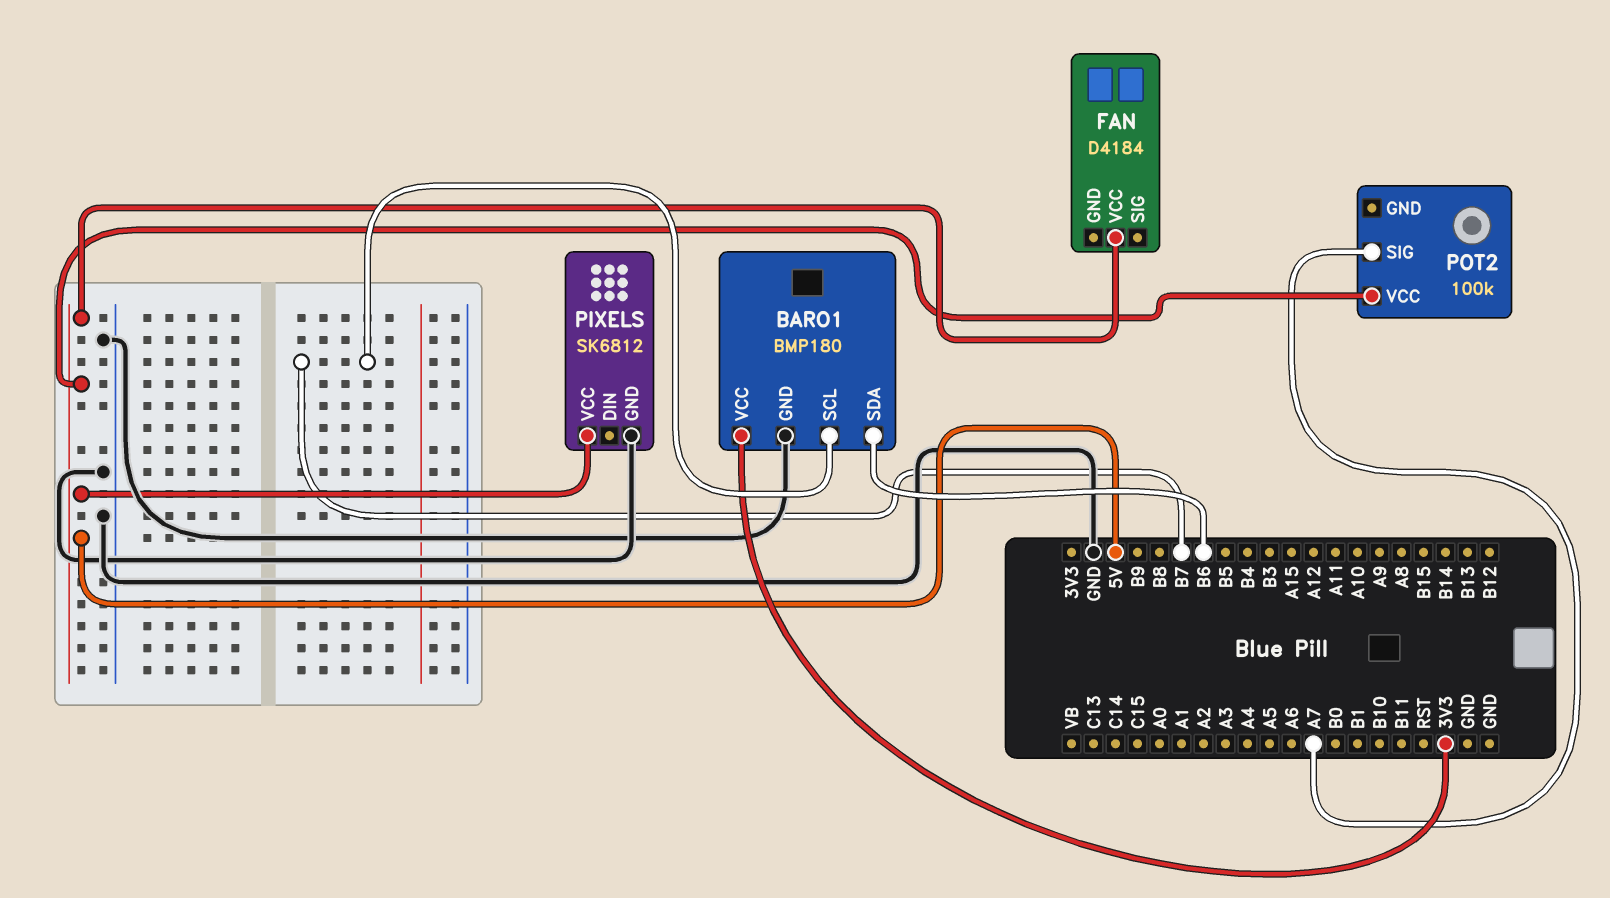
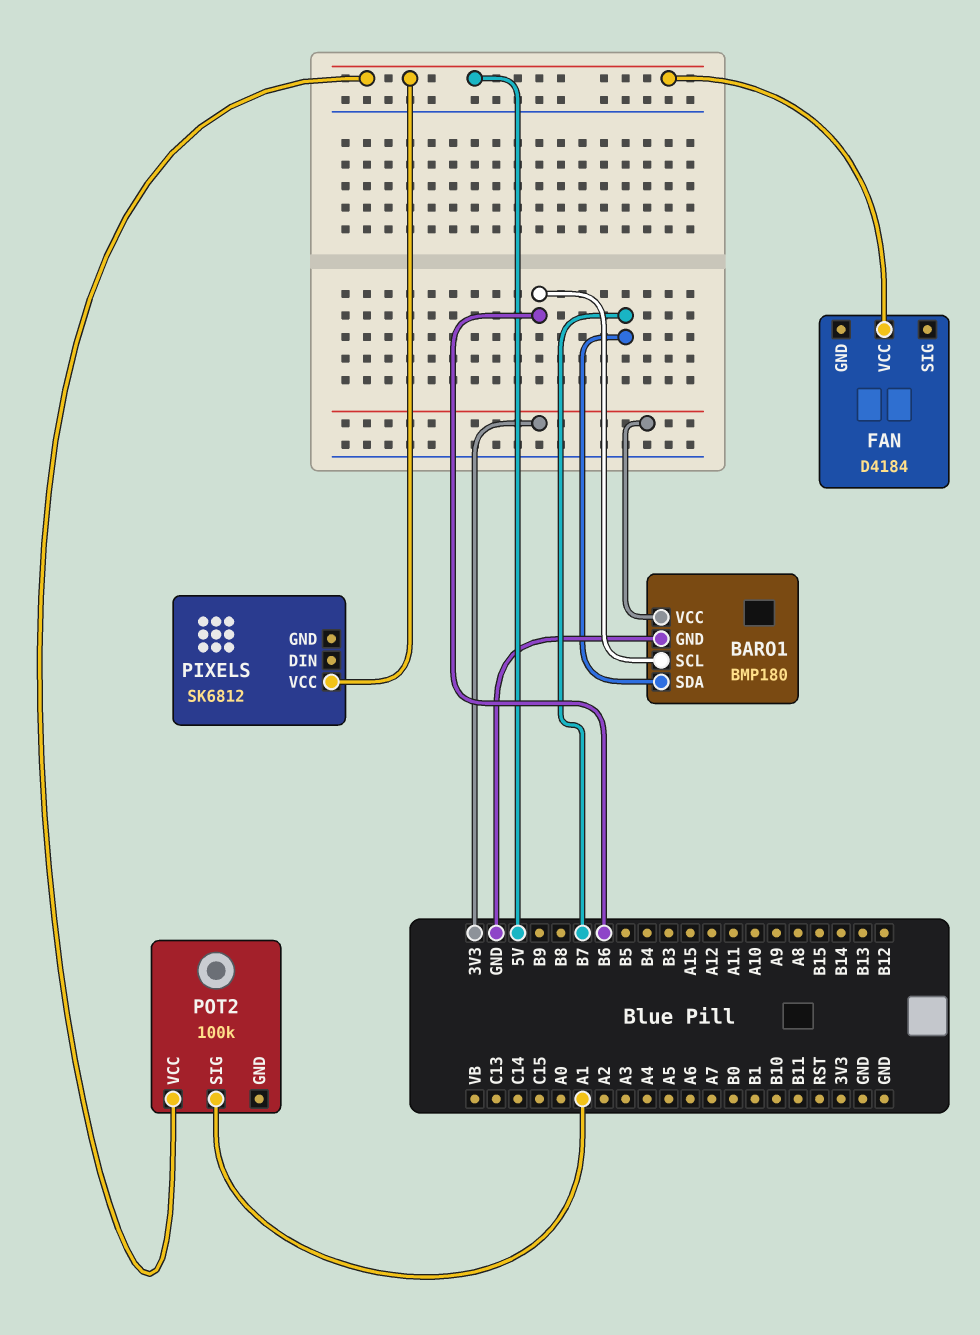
BARO1 pin SCL: B7 -> B6
BARO1 pin SDA: B6 -> B7
PIXELS pin GND: GND -> none
POT2 pin SIG: A7 -> A1

